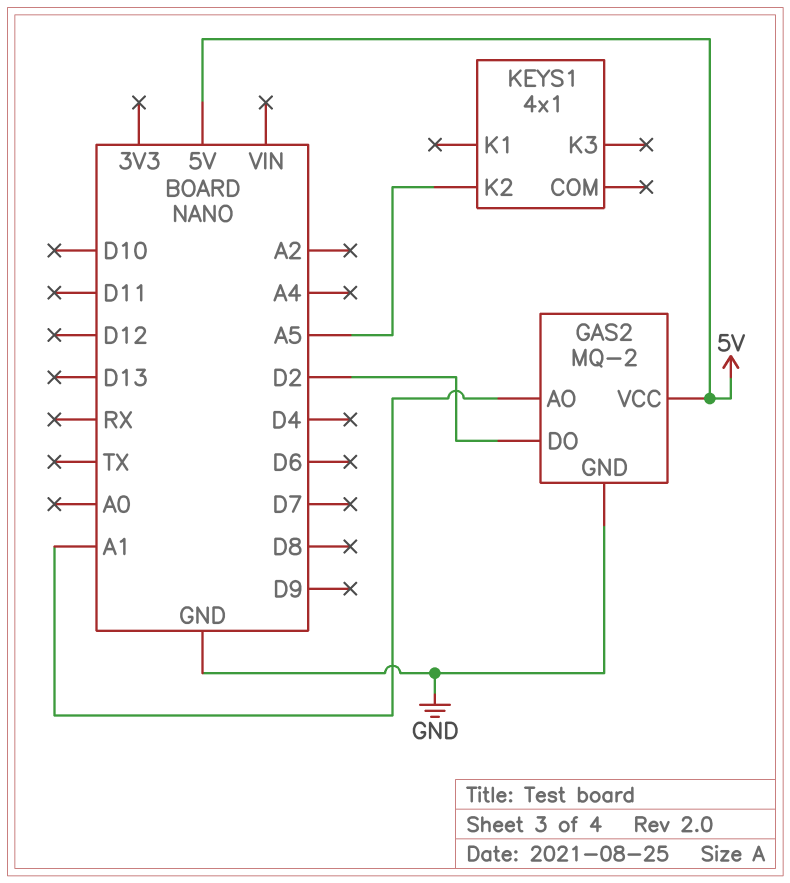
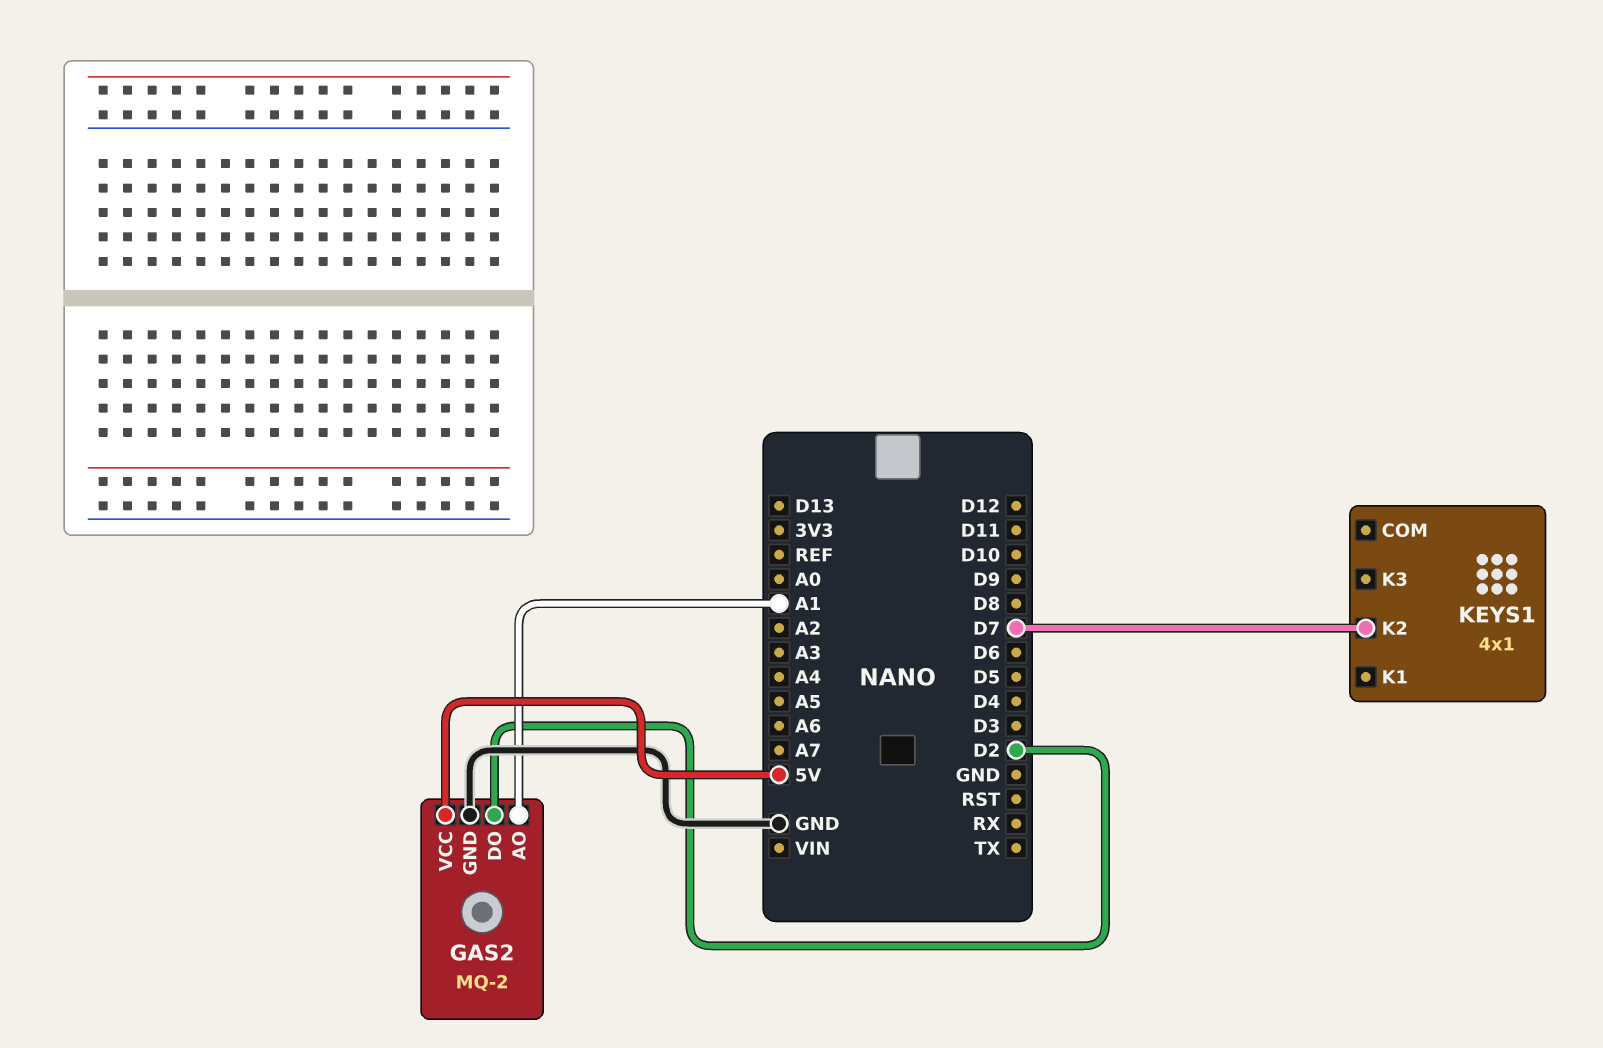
KEYS1 pin K2: A5 -> D7

